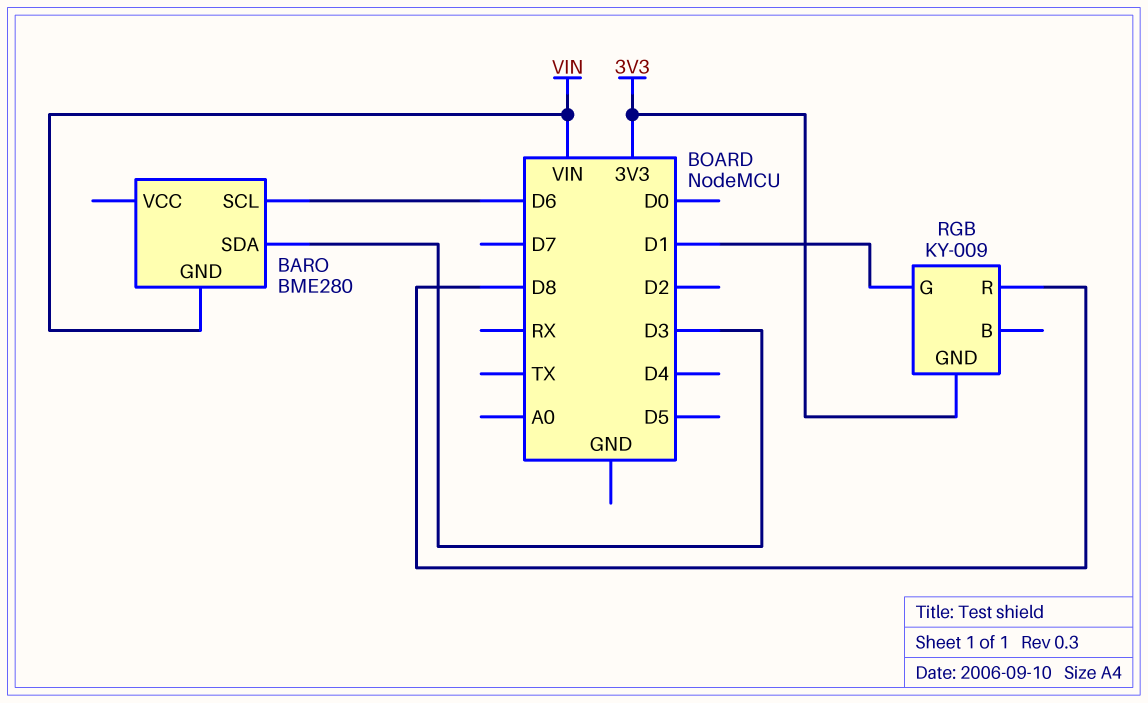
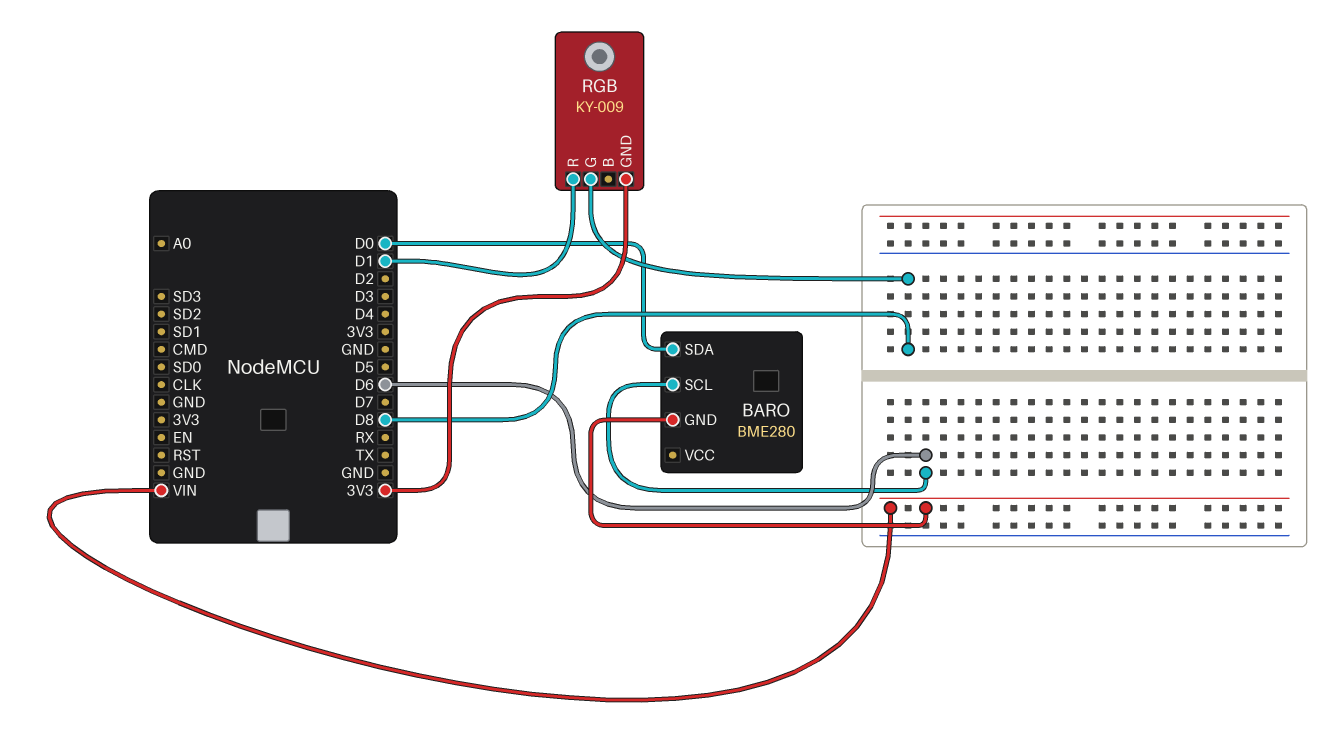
BARO pin SDA: D3 -> D0
RGB pin G: D1 -> D8
RGB pin R: D8 -> D1

